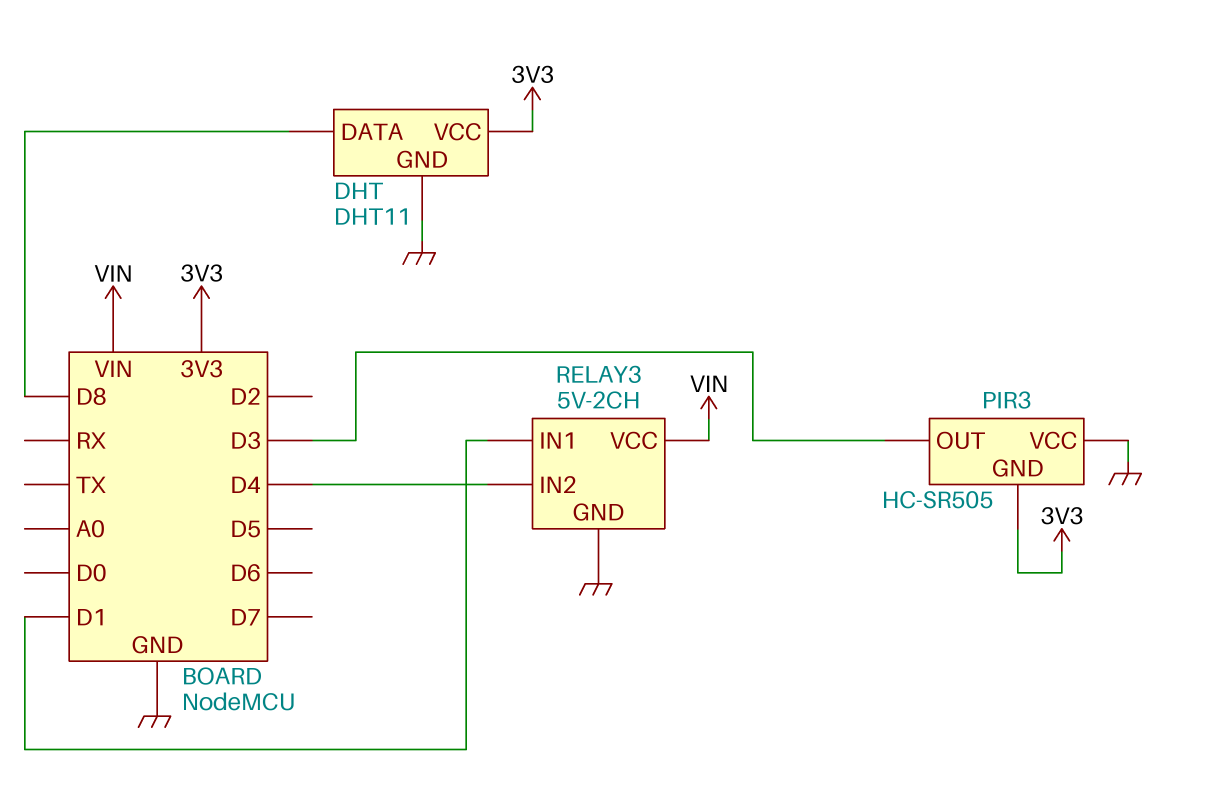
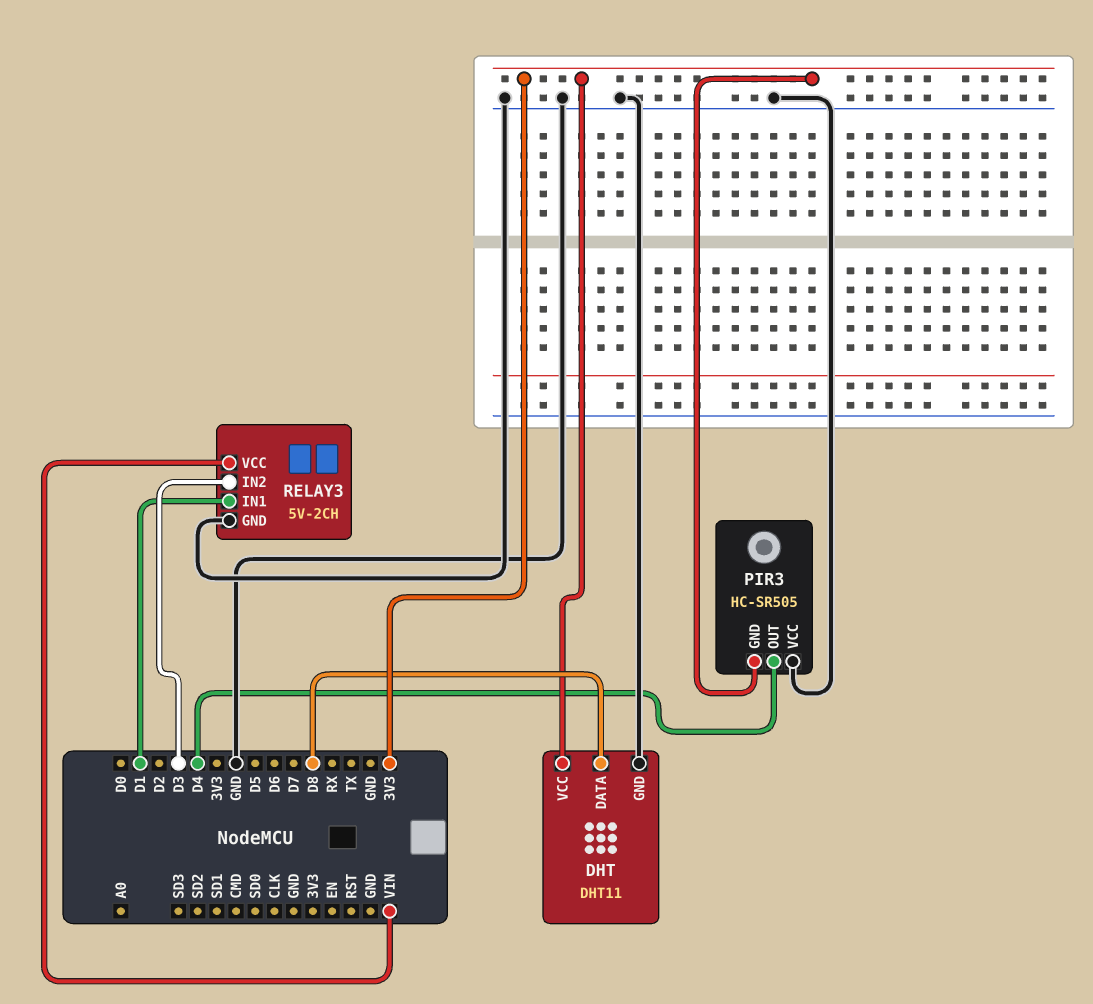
PIR3 pin OUT: D3 -> D4
RELAY3 pin IN2: D4 -> D3

